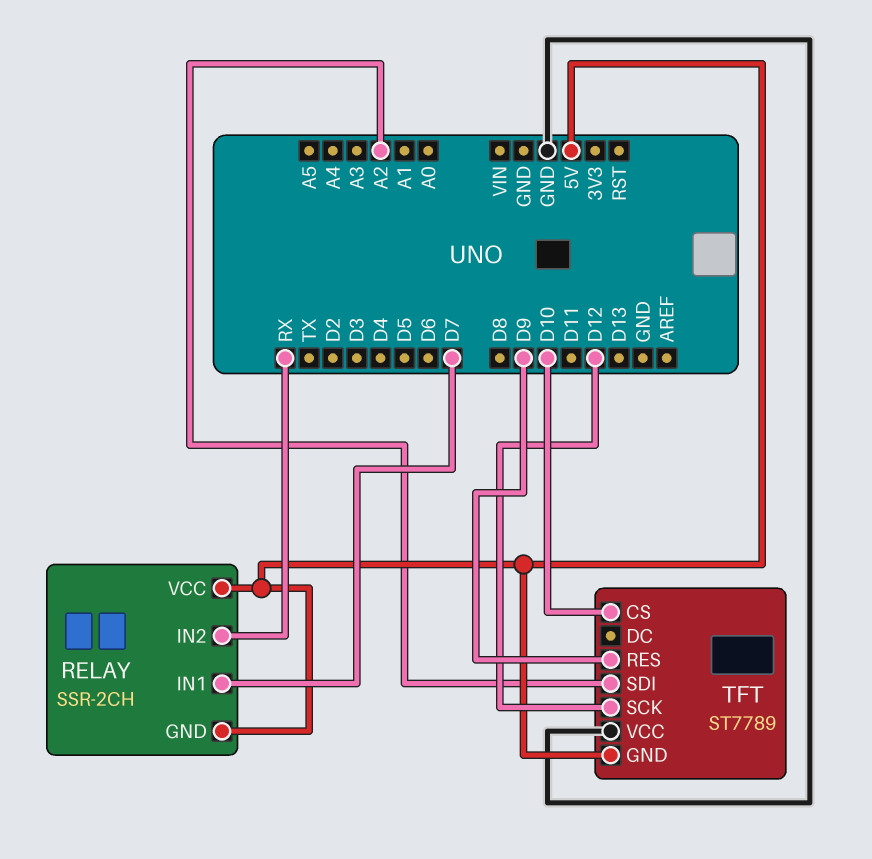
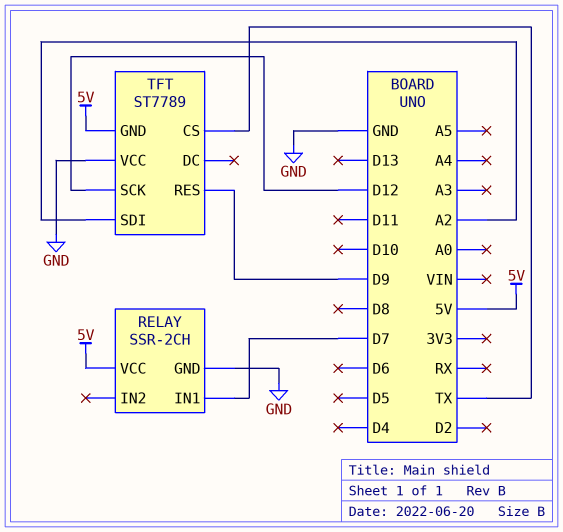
RELAY pin GND: 5V -> GND
RELAY pin IN2: RX -> none
TFT pin CS: D10 -> TX

